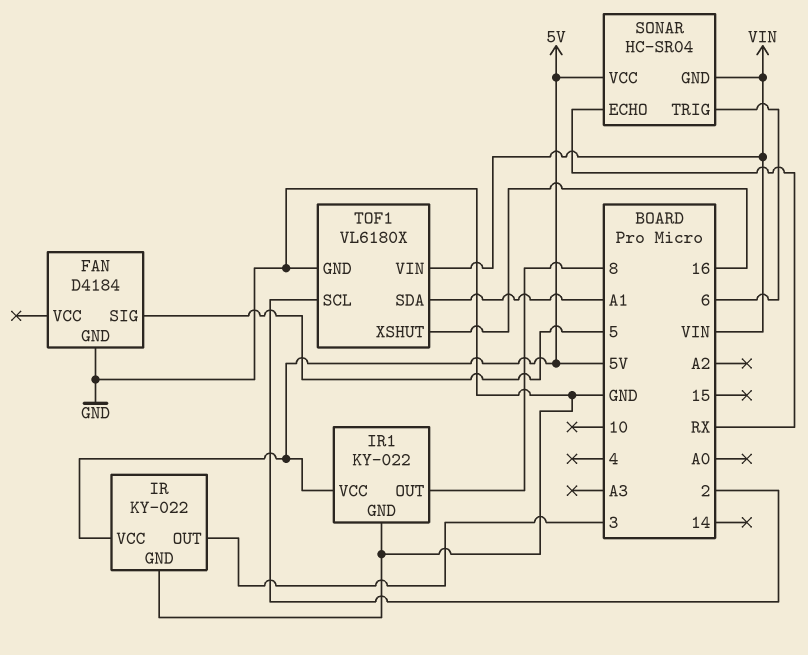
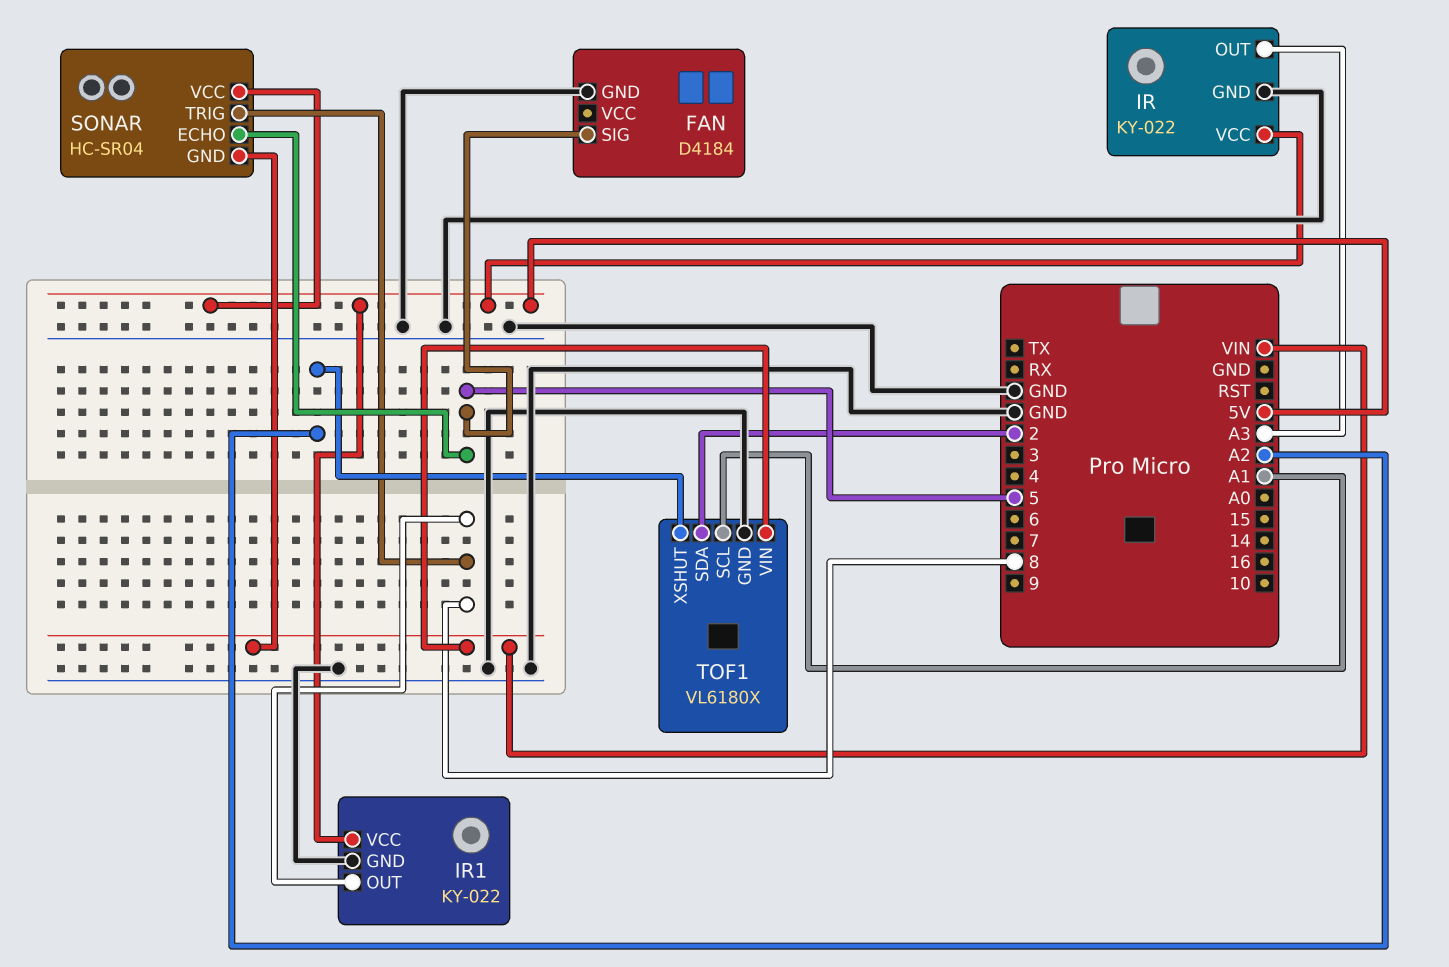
IR pin OUT: 3 -> A3
SONAR pin ECHO: RX -> 5
SONAR pin TRIG: 6 -> 8
TOF1 pin SCL: 2 -> A1
TOF1 pin SDA: A1 -> 2
TOF1 pin XSHUT: 16 -> A2

